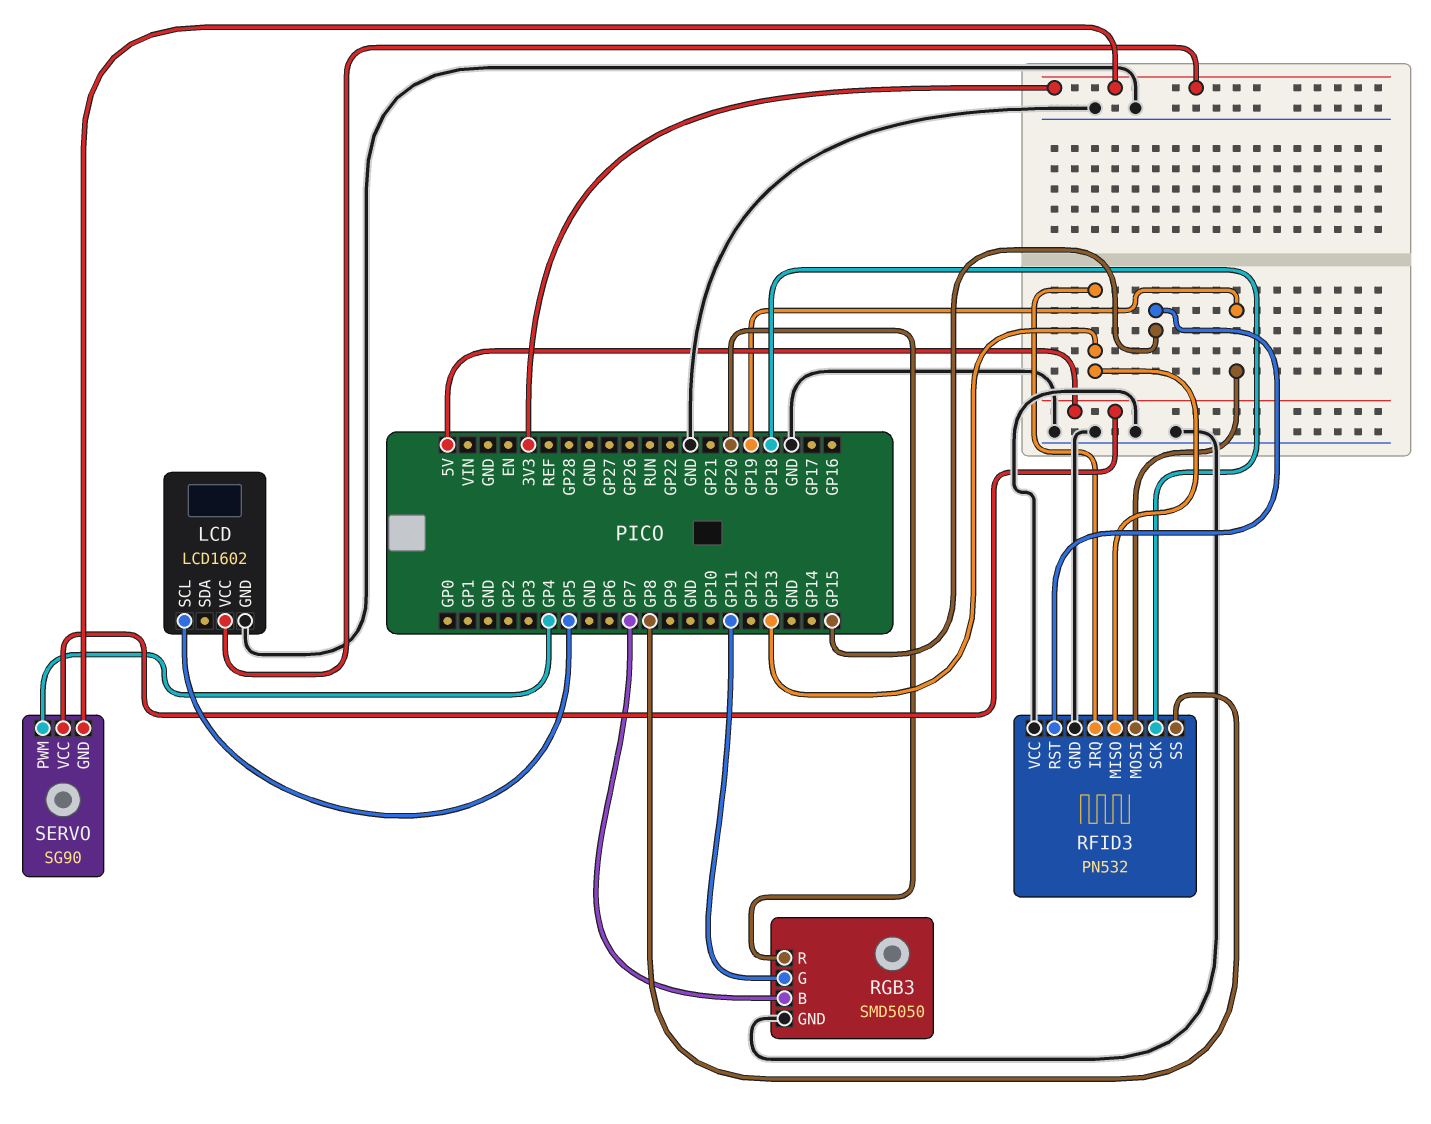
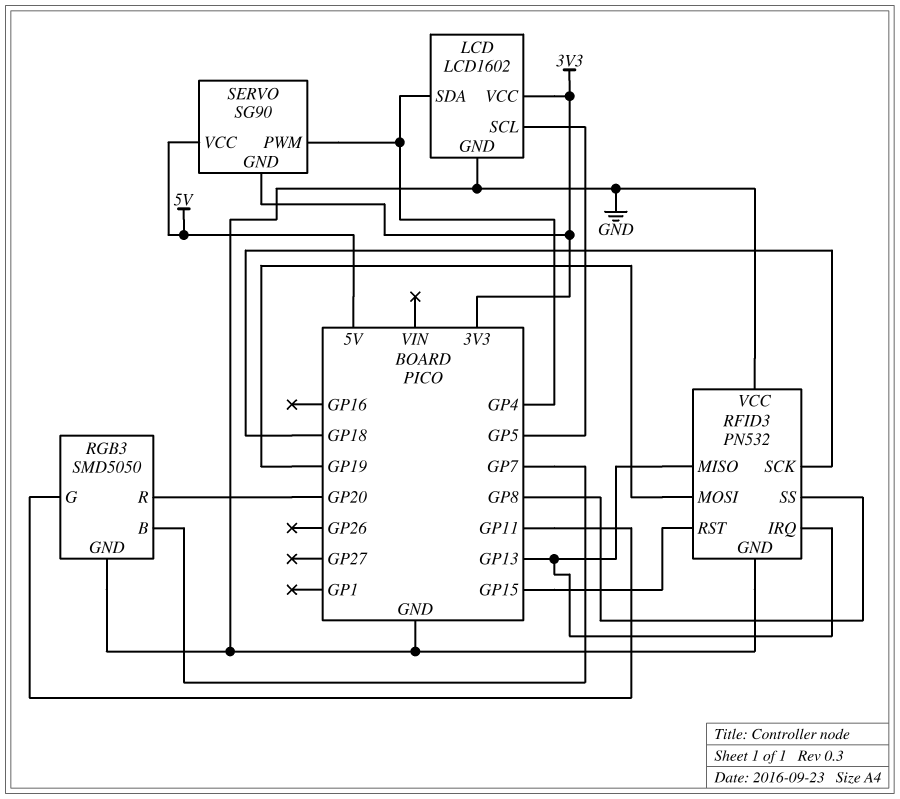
LCD pin SDA: none -> GP4

